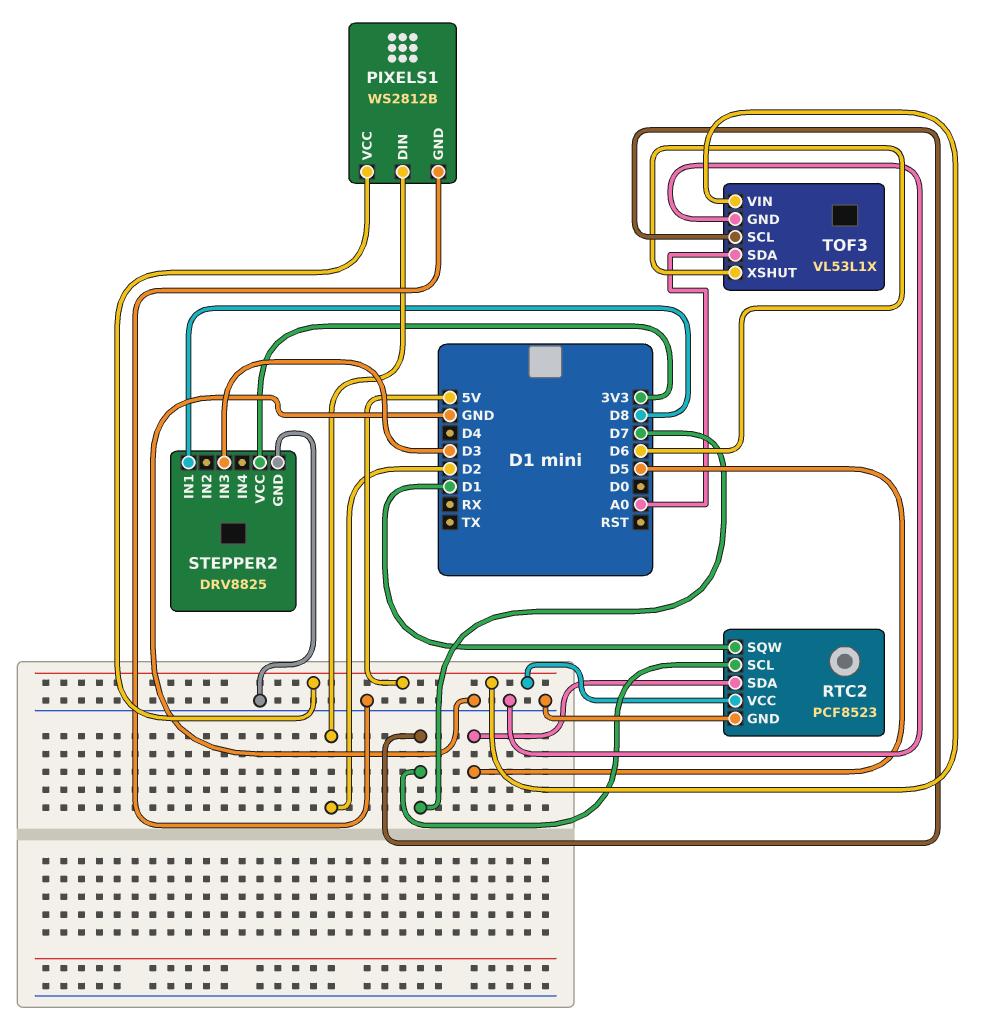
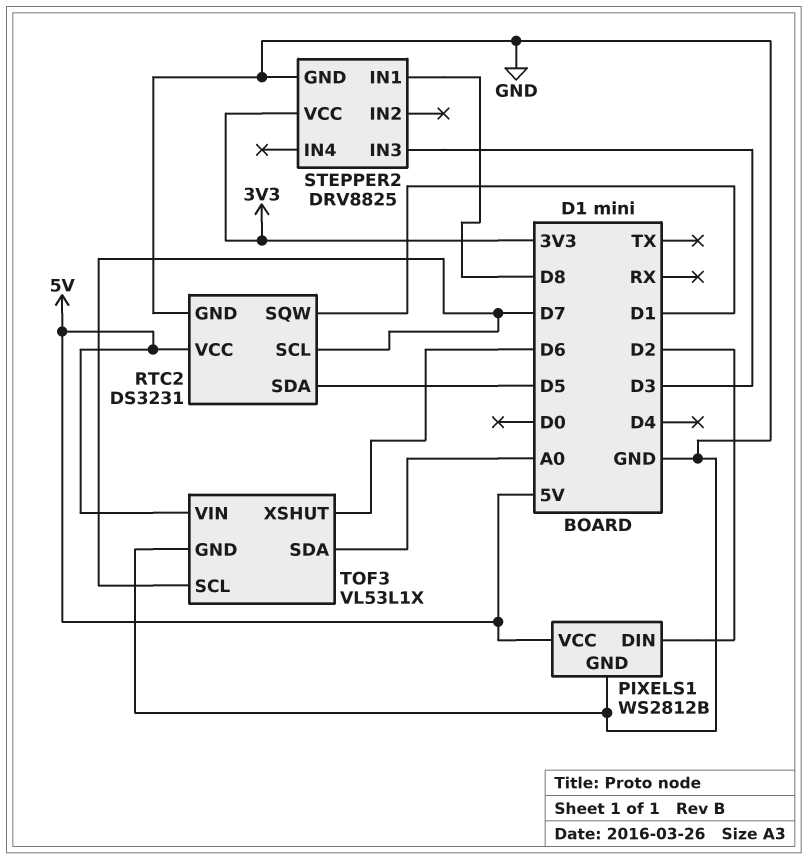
RTC2: PCF8523 -> DS3231

